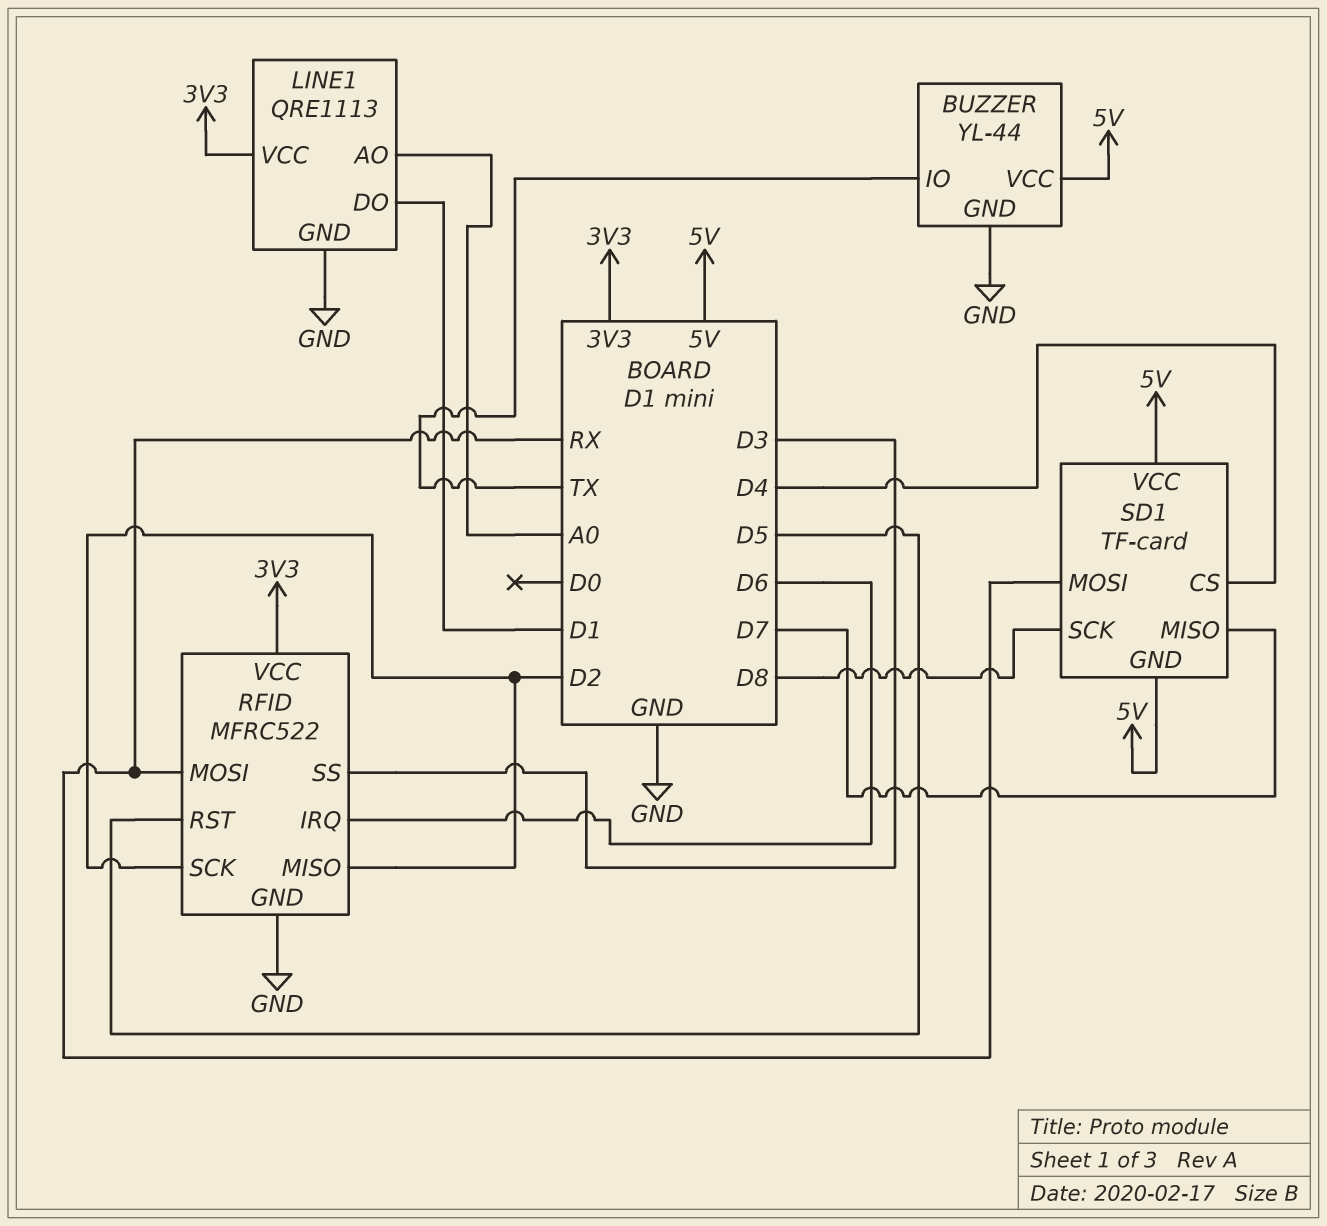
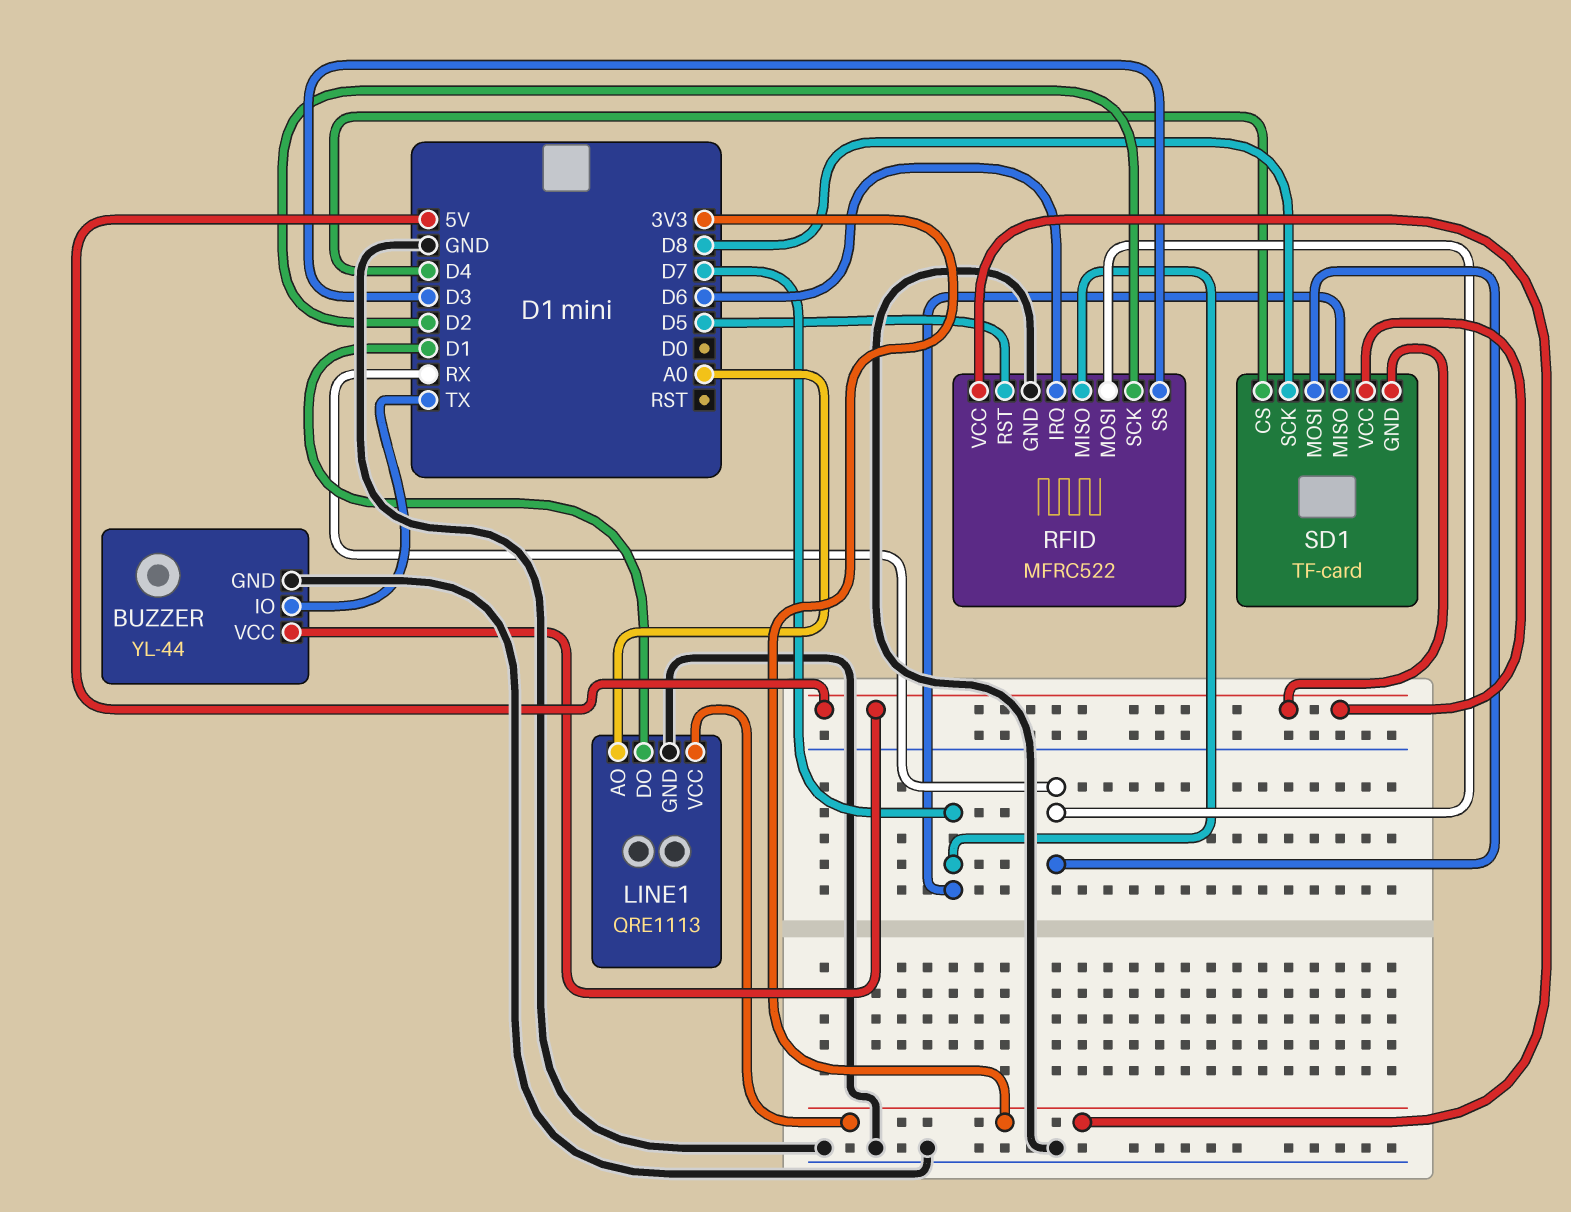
RFID pin MISO: D2 -> D7

